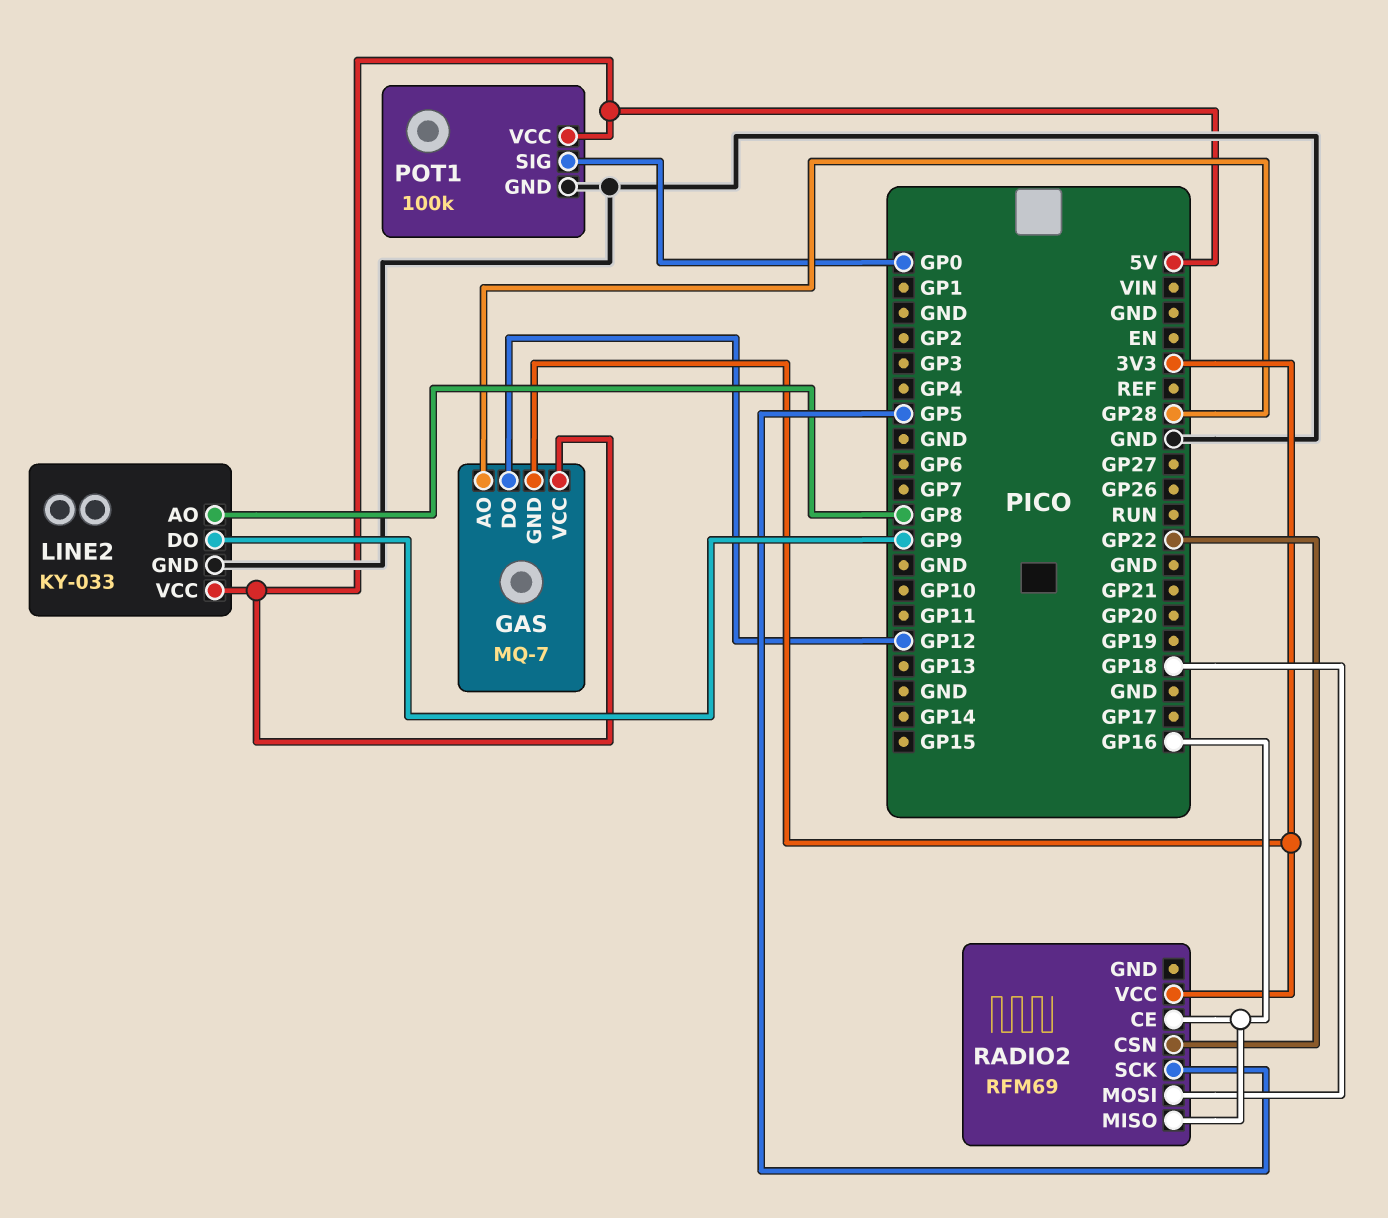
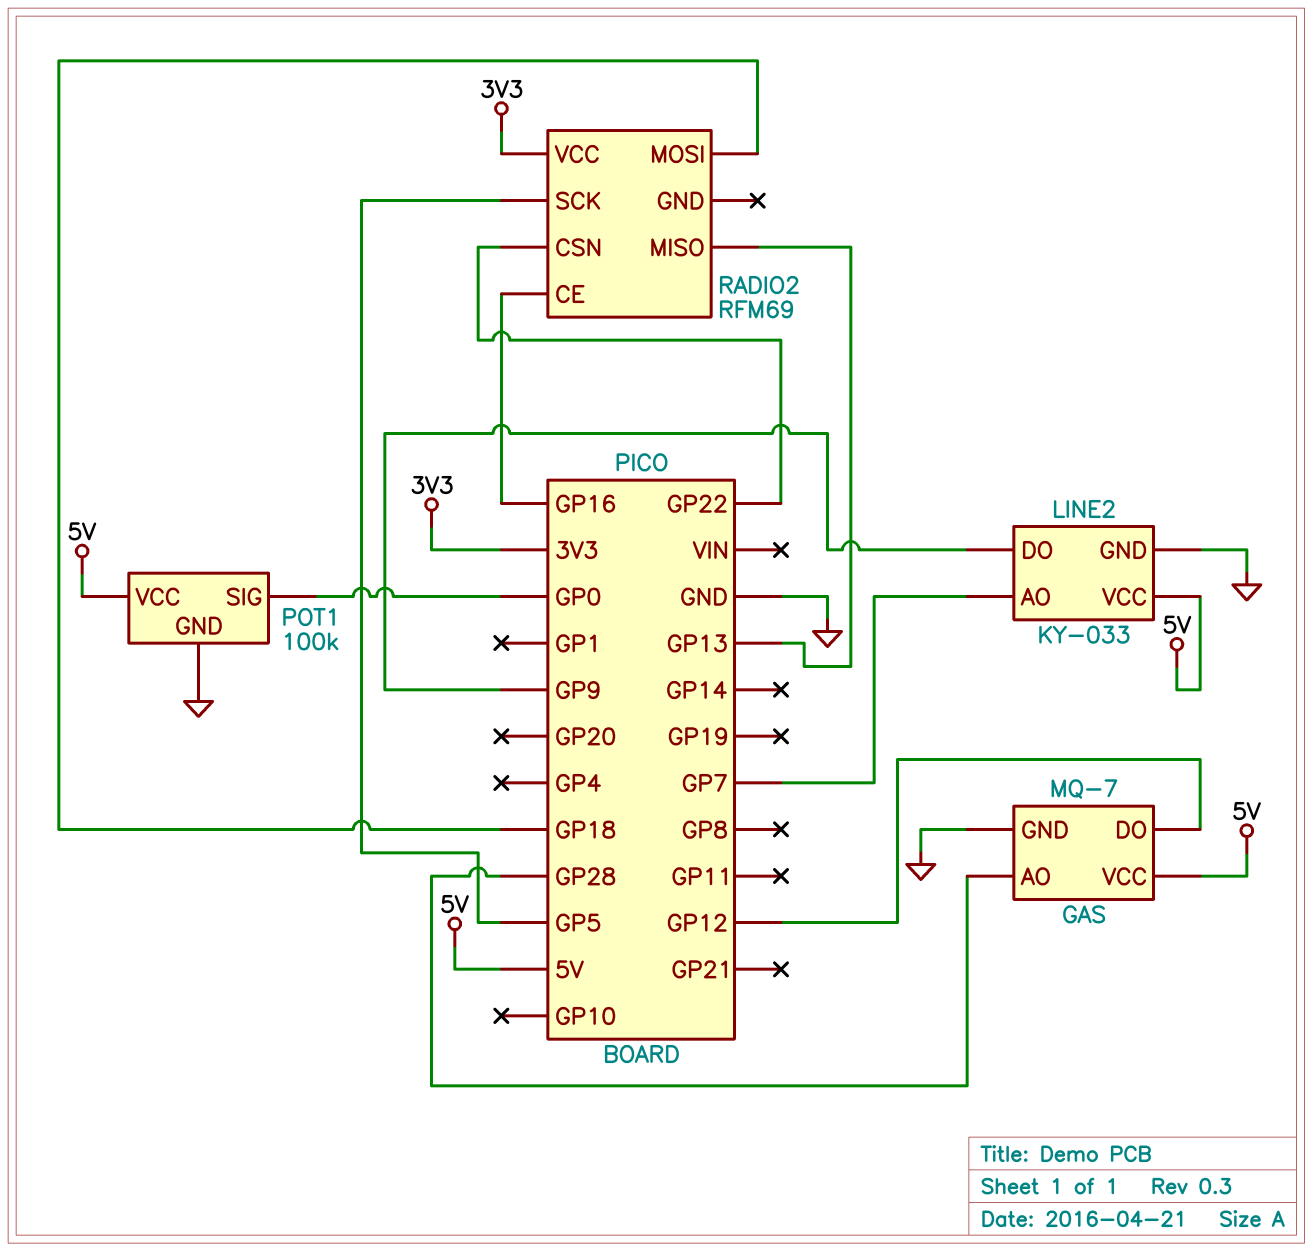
GAS pin GND: 3V3 -> GND
LINE2 pin AO: GP8 -> GP7
RADIO2 pin MISO: GP16 -> GP13

